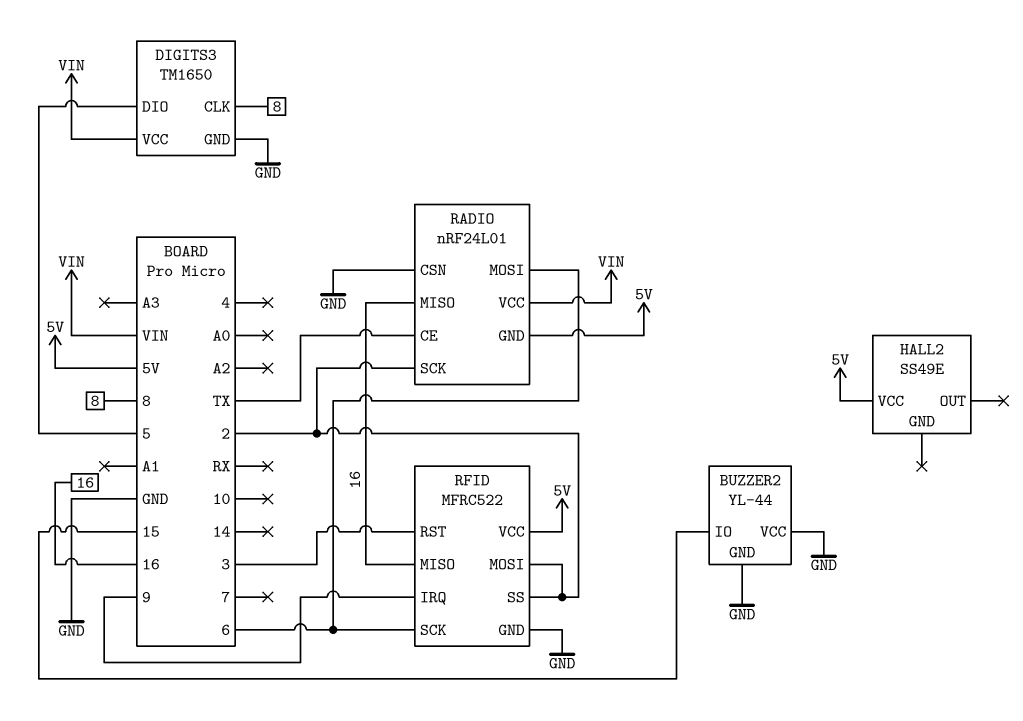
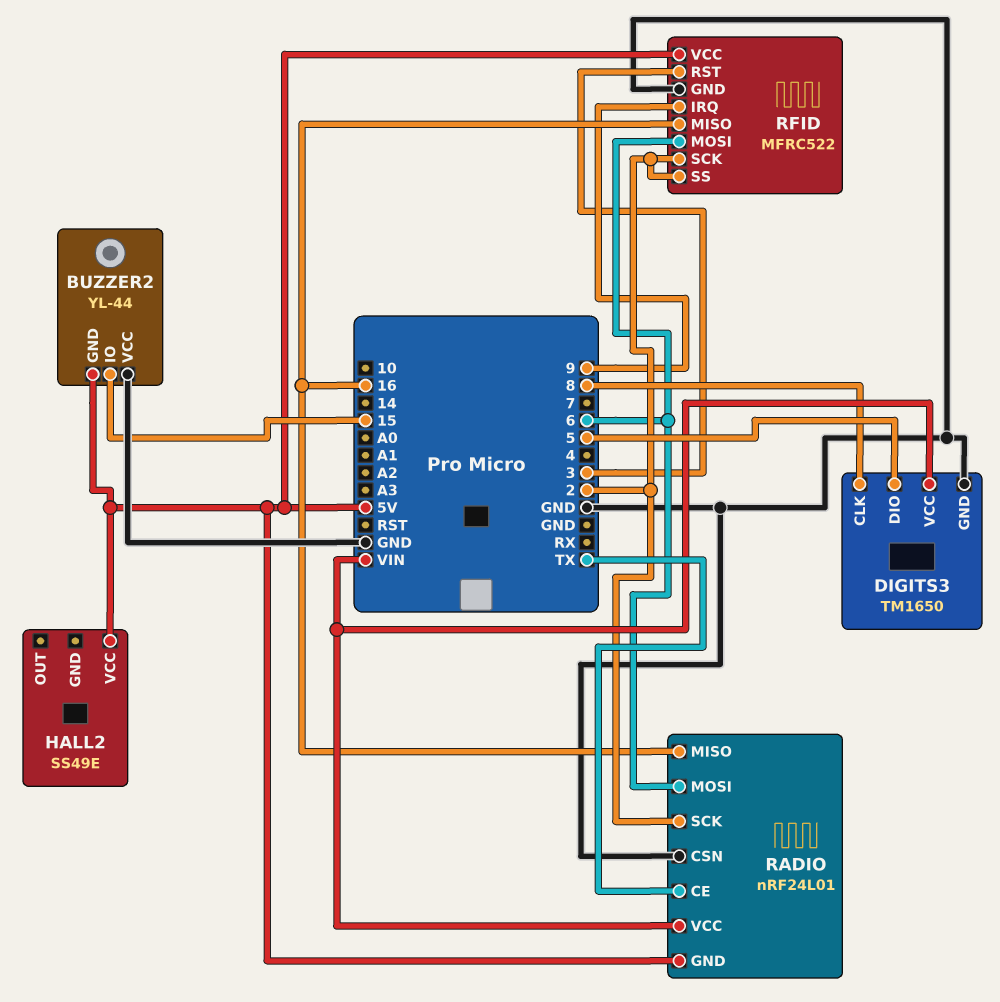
BUZZER2 pin GND: GND -> 5V
RFID pin MOSI: 2 -> 6
RFID pin SCK: 6 -> 2

